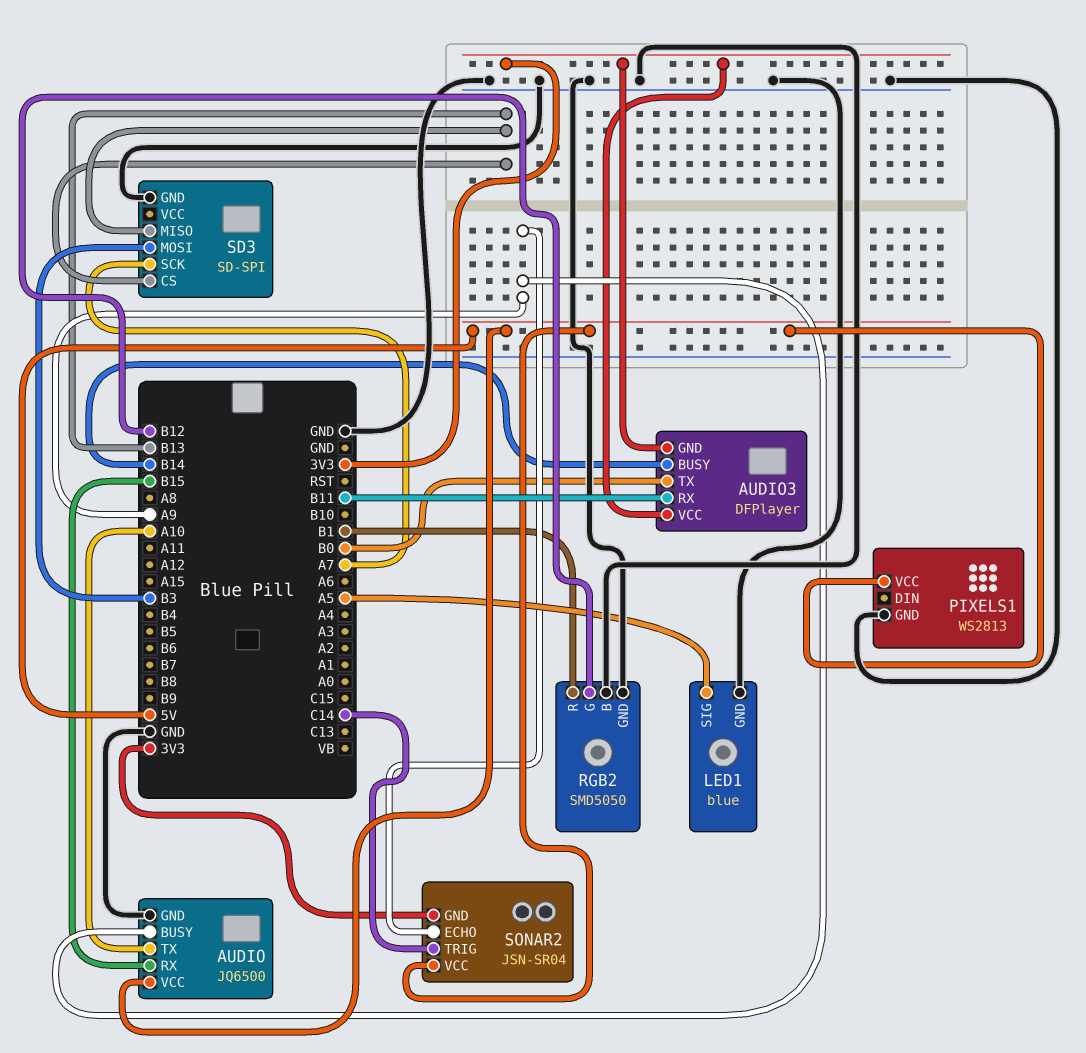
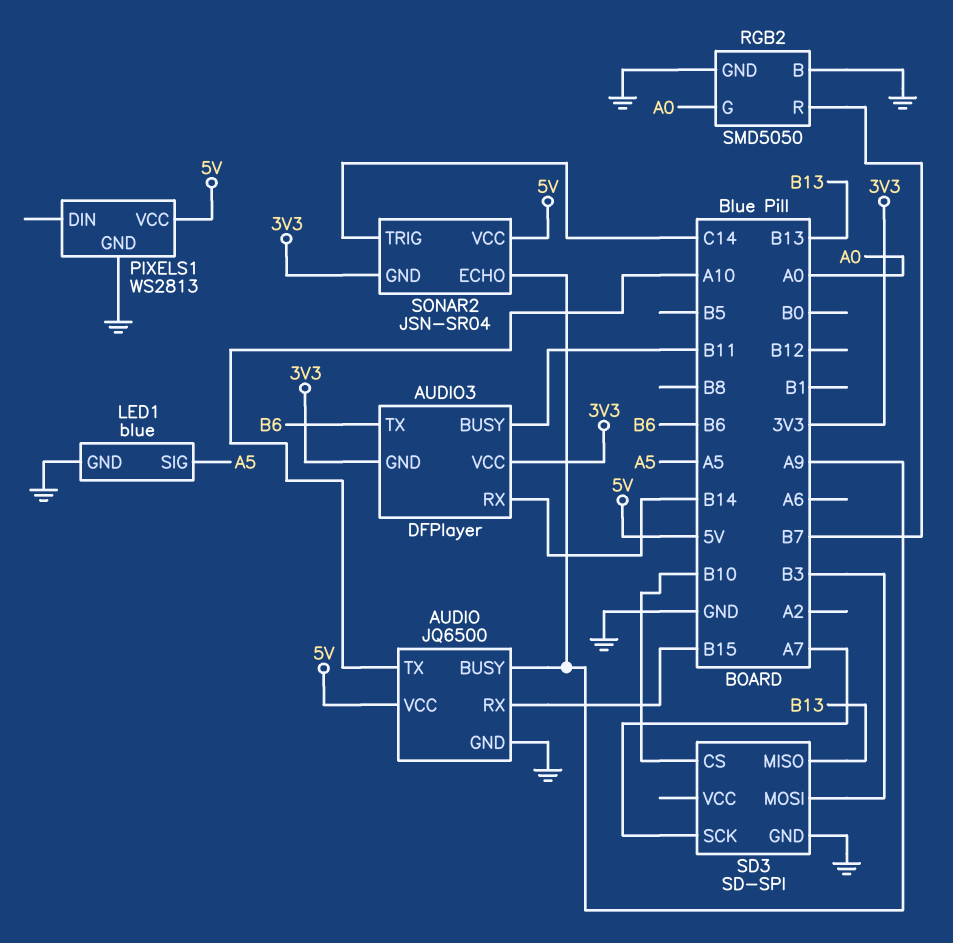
AUDIO3 pin BUSY: B14 -> B11
AUDIO3 pin RX: B11 -> B14
AUDIO3 pin TX: B0 -> B6
RGB2 pin G: B12 -> A0
RGB2 pin R: B1 -> B7
SD3 pin CS: B13 -> B10

